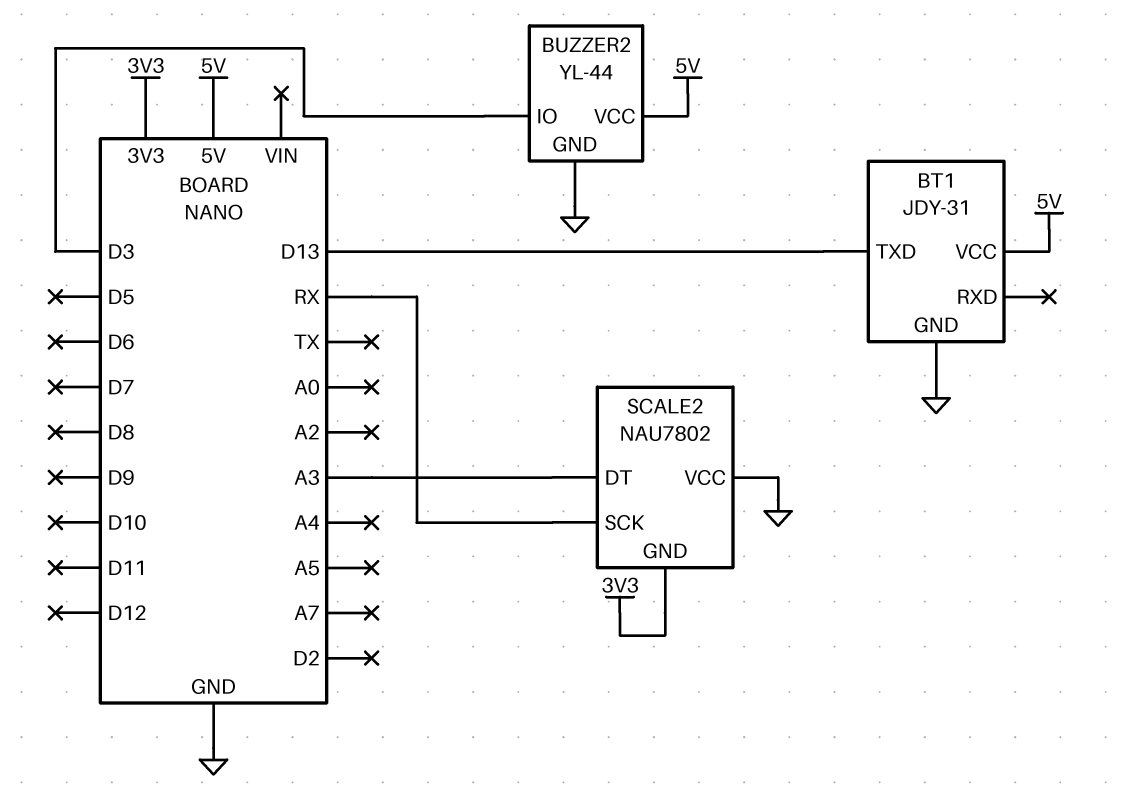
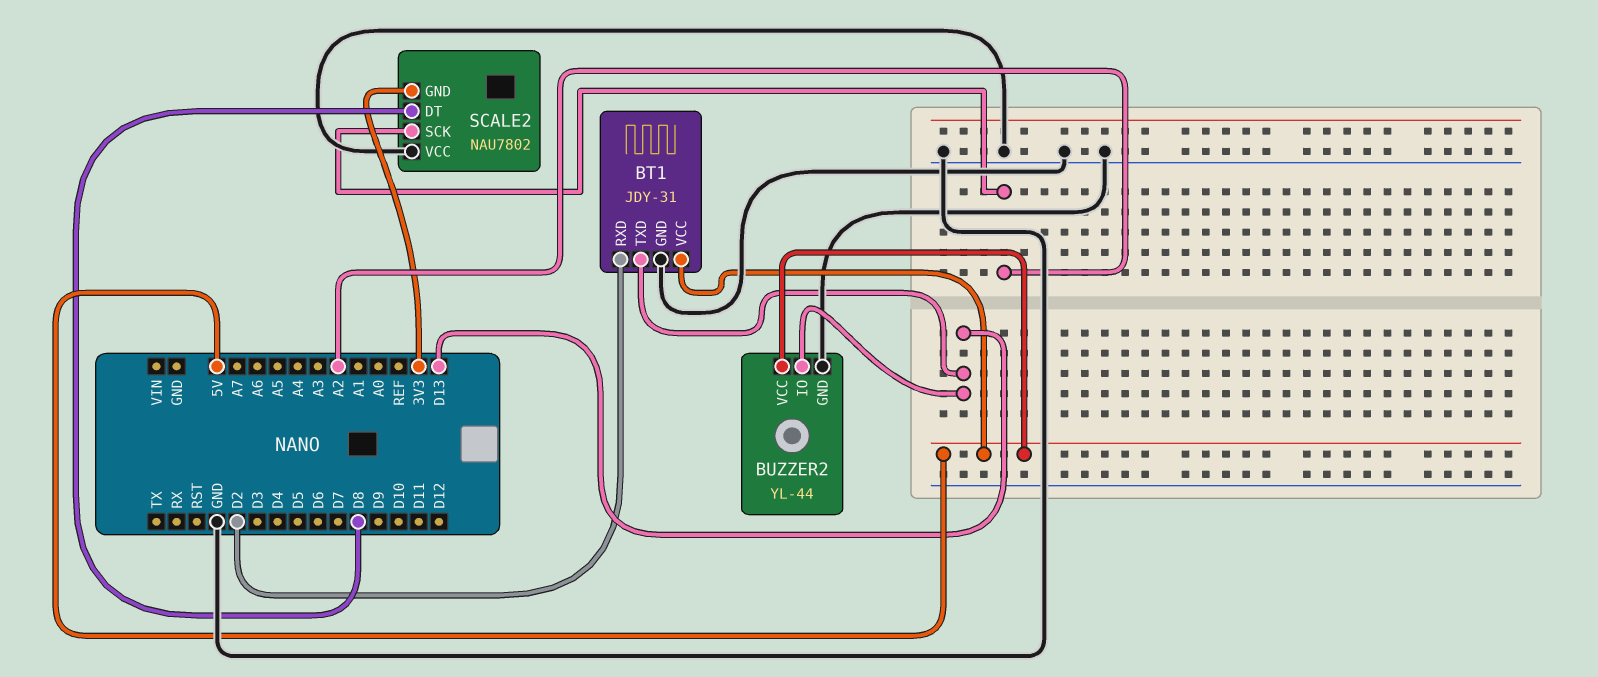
BT1 pin RXD: none -> D2
BUZZER2 pin IO: D3 -> D13
SCALE2 pin DT: A3 -> D8
SCALE2 pin SCK: RX -> A2

